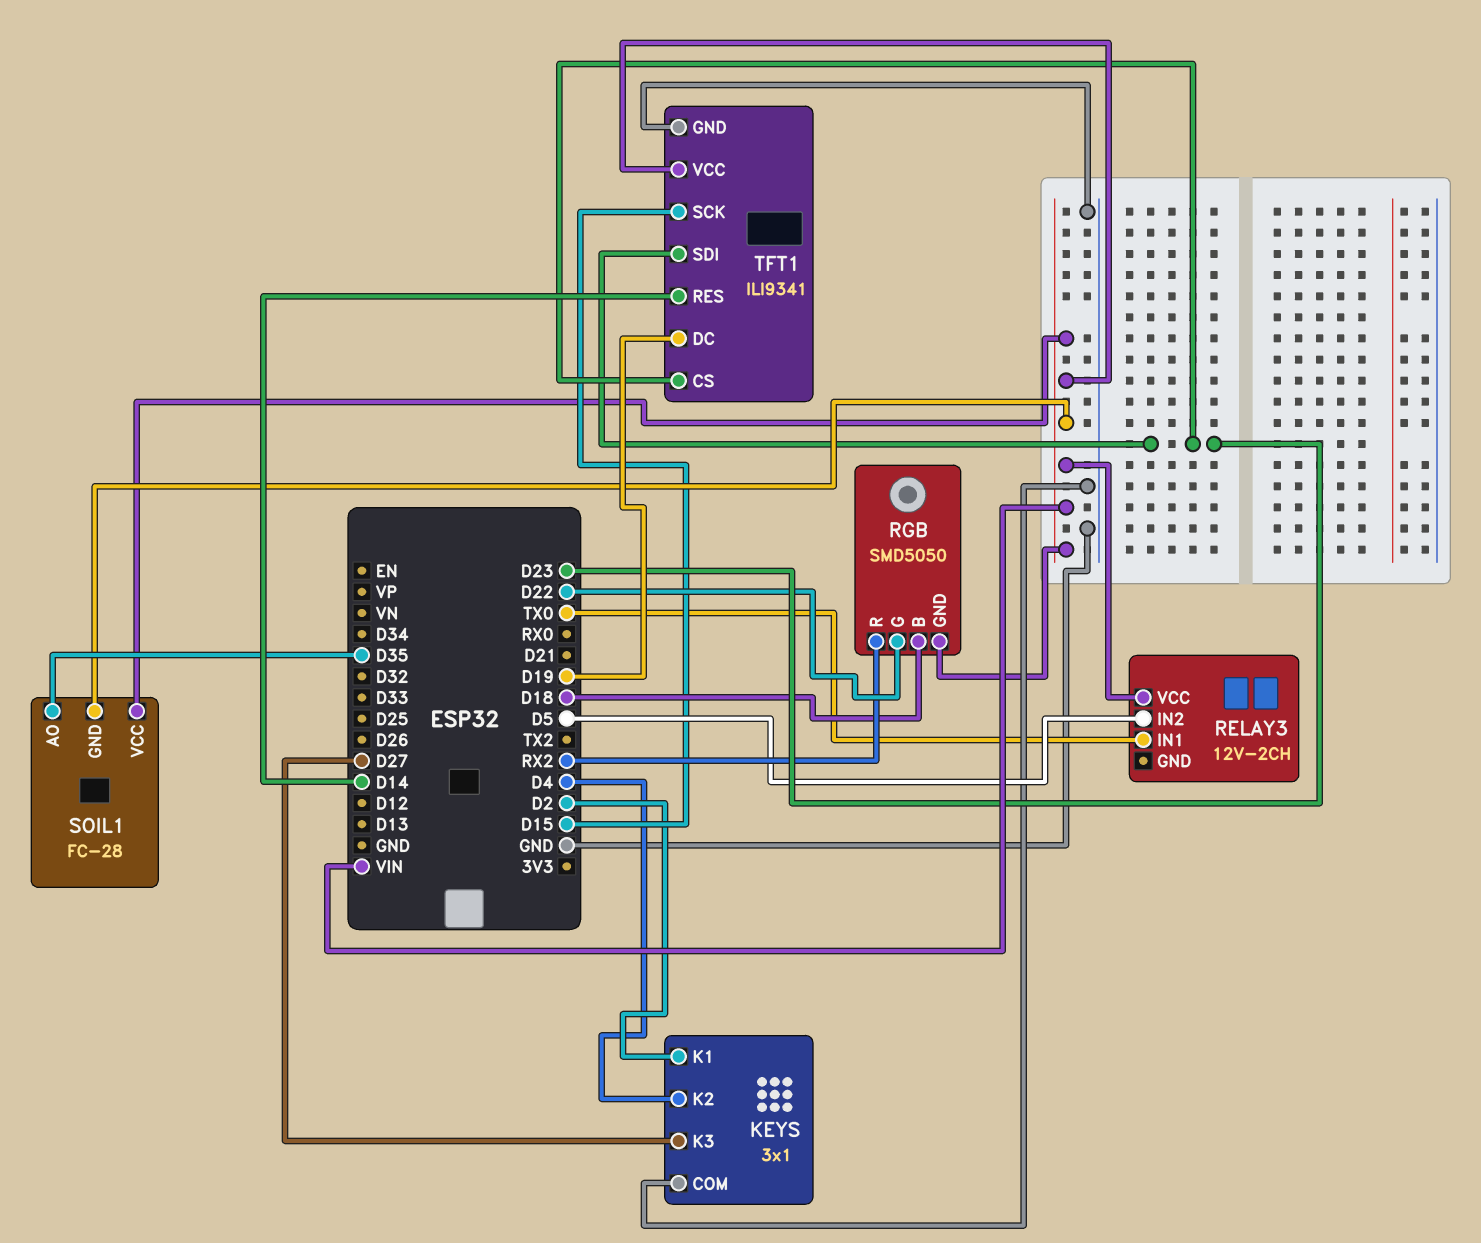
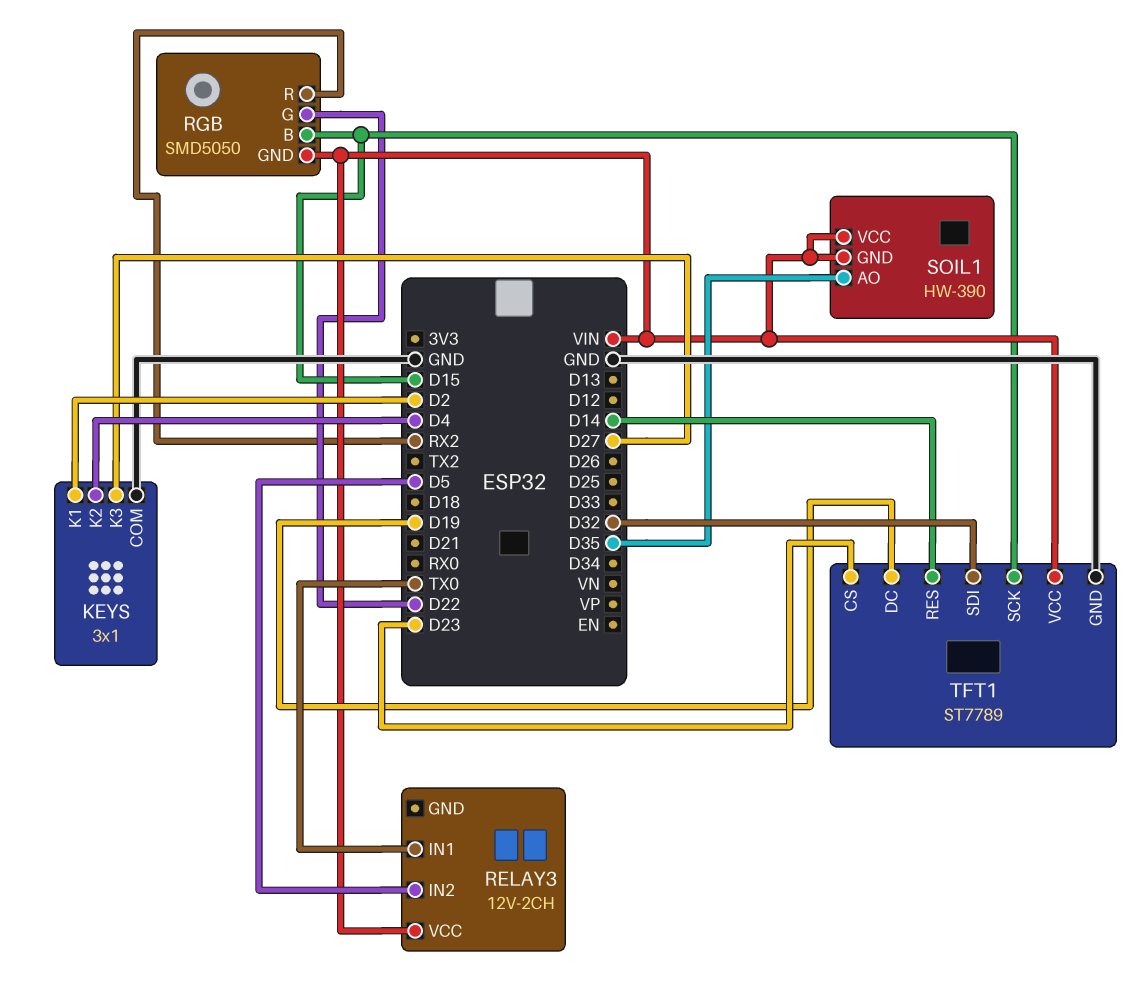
RGB pin B: D18 -> D15
SOIL1: FC-28 -> HW-390
TFT1: ILI9341 -> ST7789
TFT1 pin SDI: D23 -> D32

